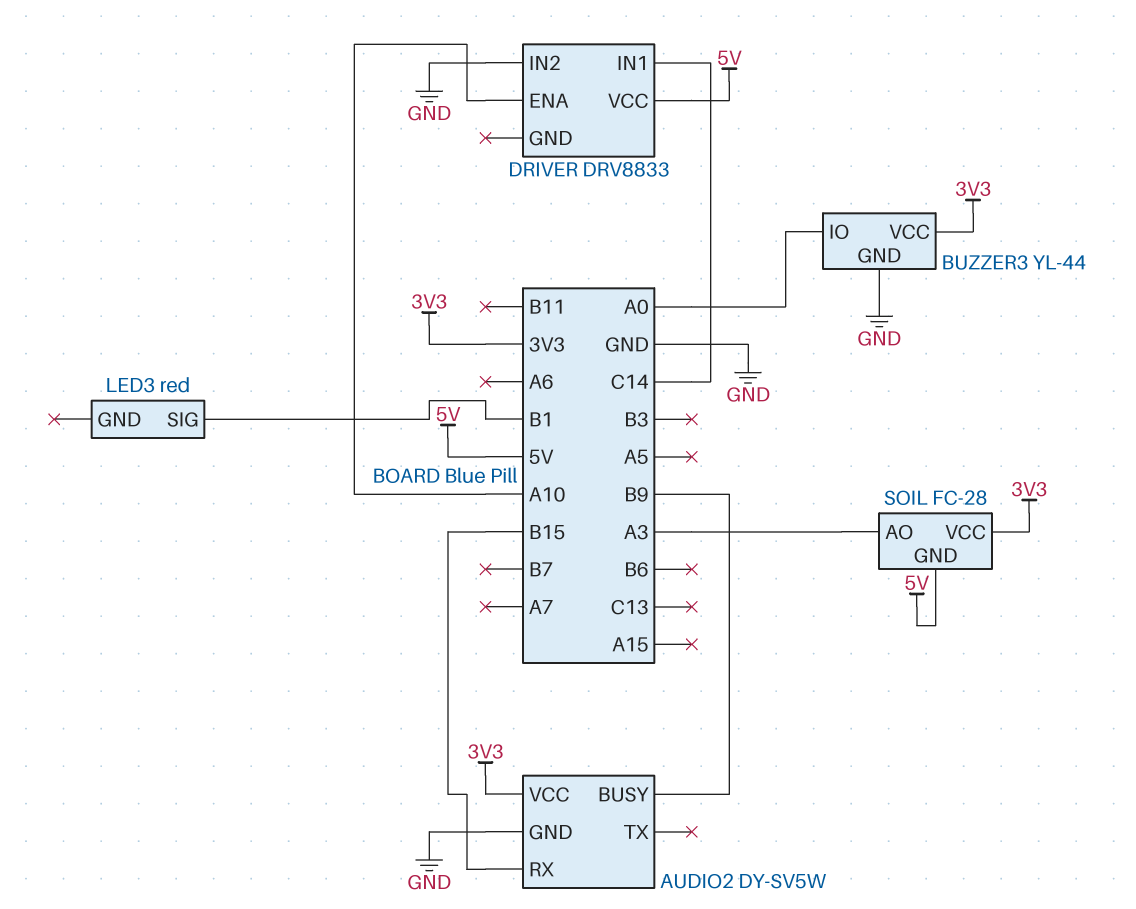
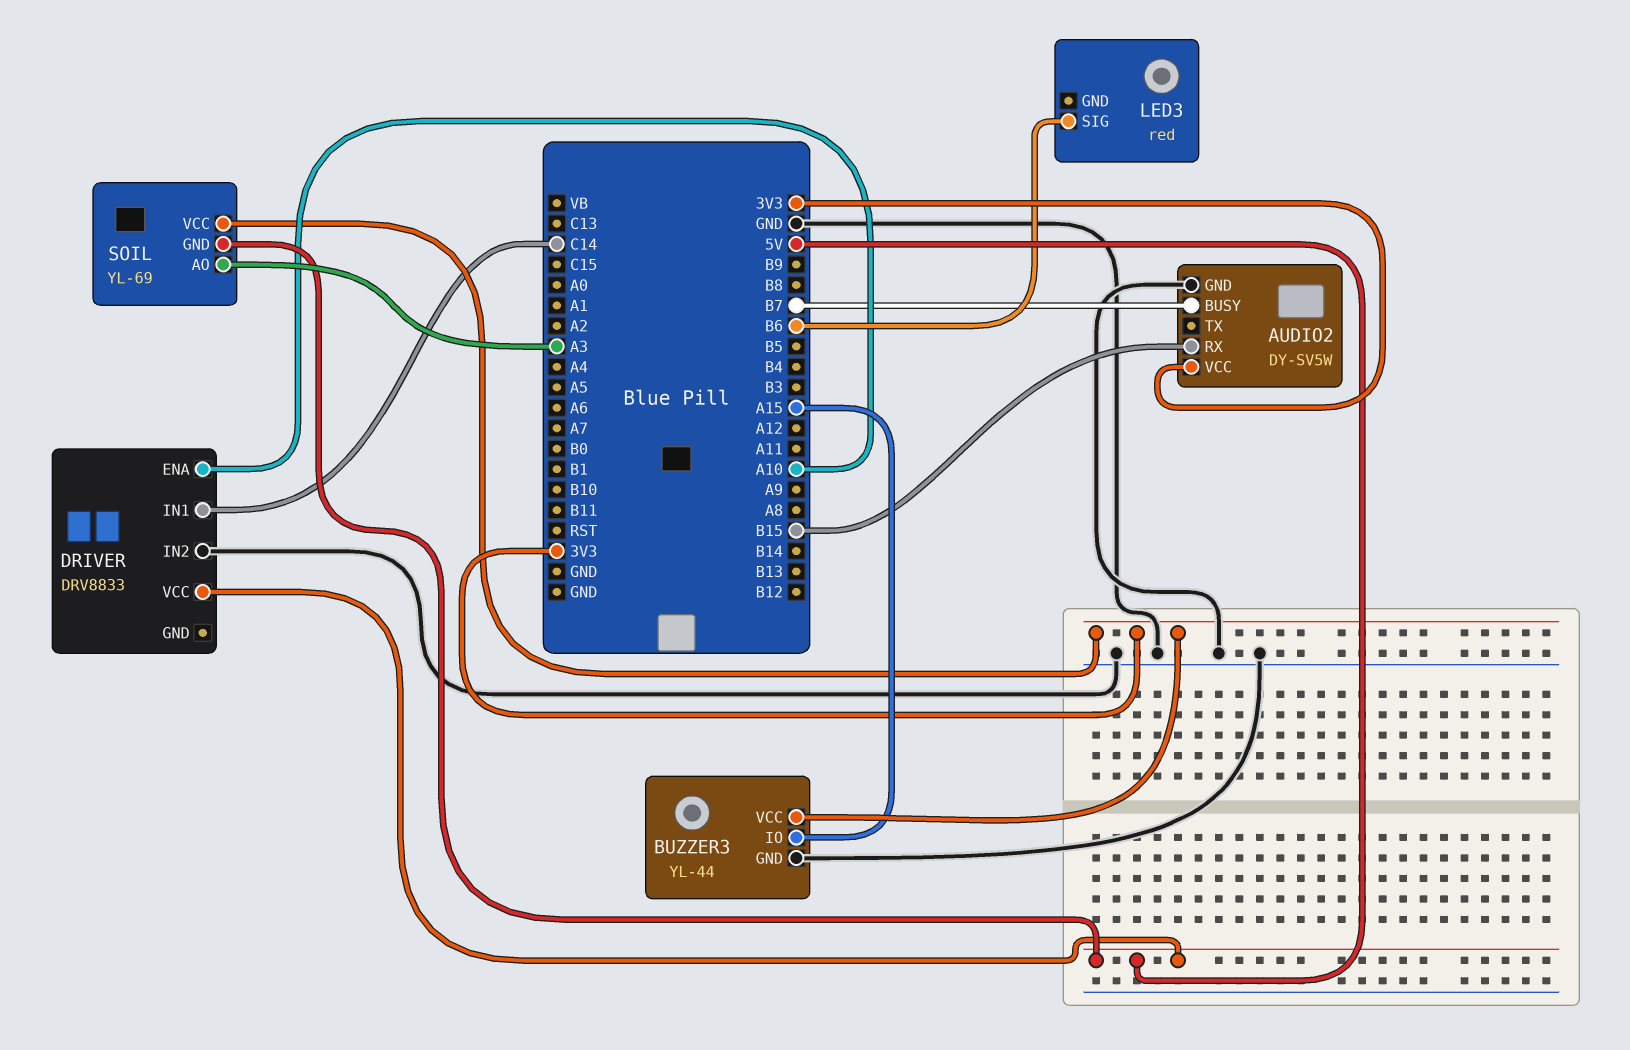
AUDIO2 pin BUSY: B9 -> B7
BUZZER3 pin IO: A0 -> A15
LED3 pin SIG: B1 -> B6
SOIL: FC-28 -> YL-69

